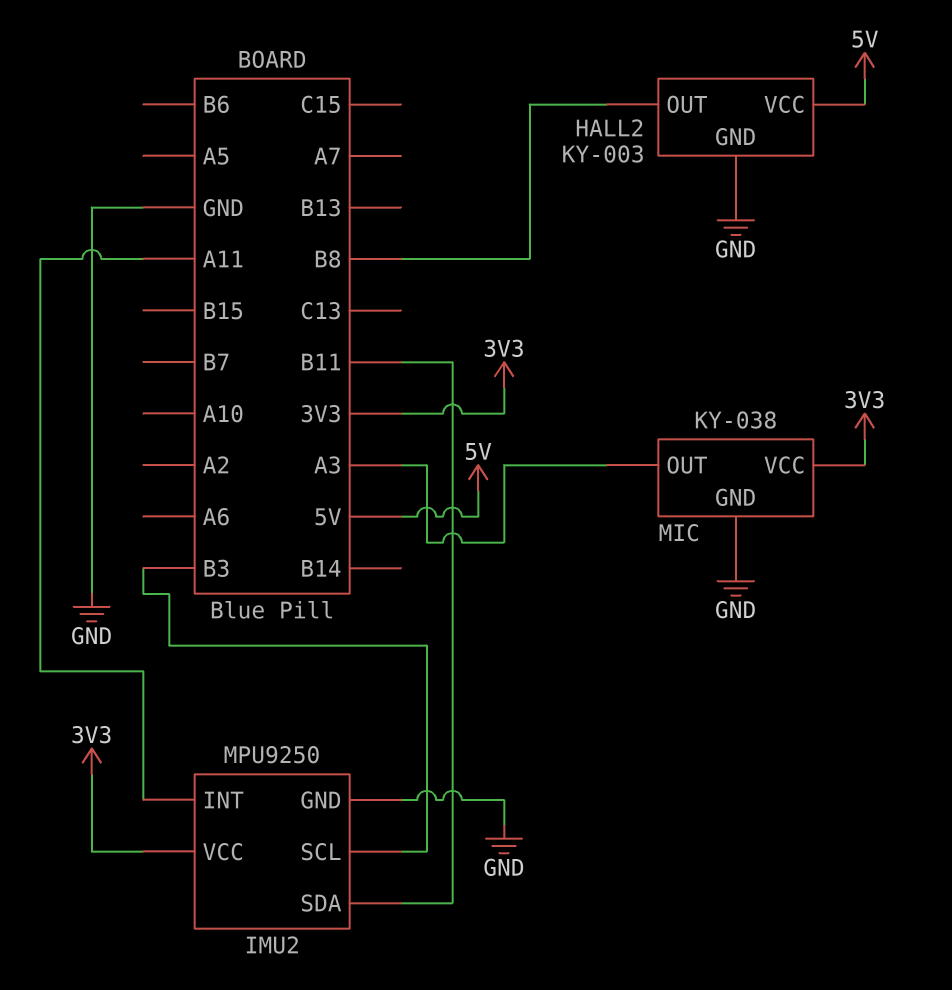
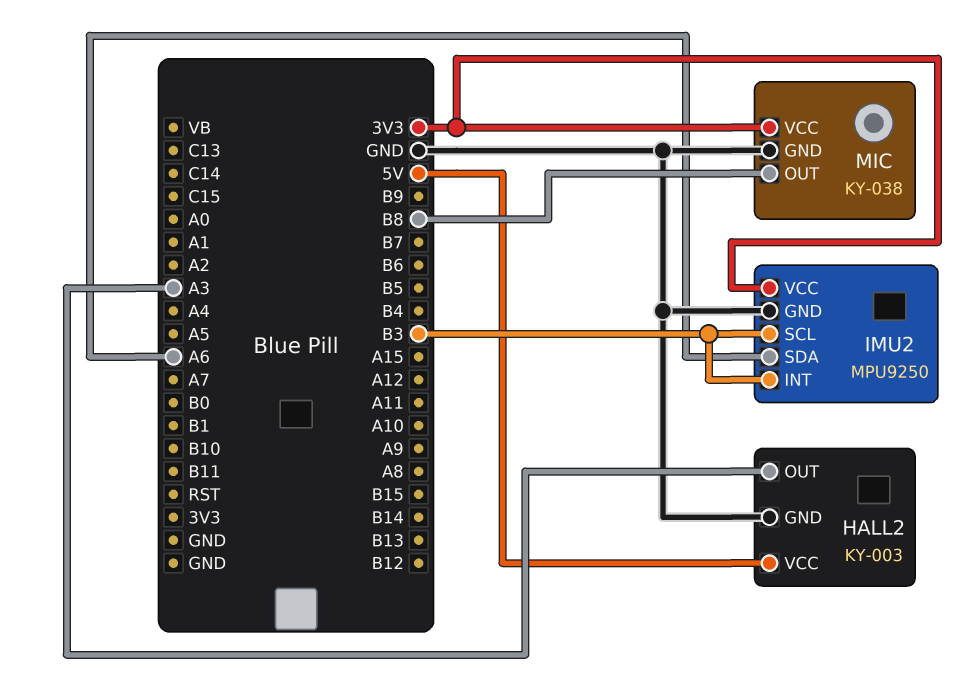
HALL2 pin OUT: B8 -> A3
IMU2 pin INT: A11 -> B3
IMU2 pin SDA: B11 -> A6
MIC pin OUT: A3 -> B8

